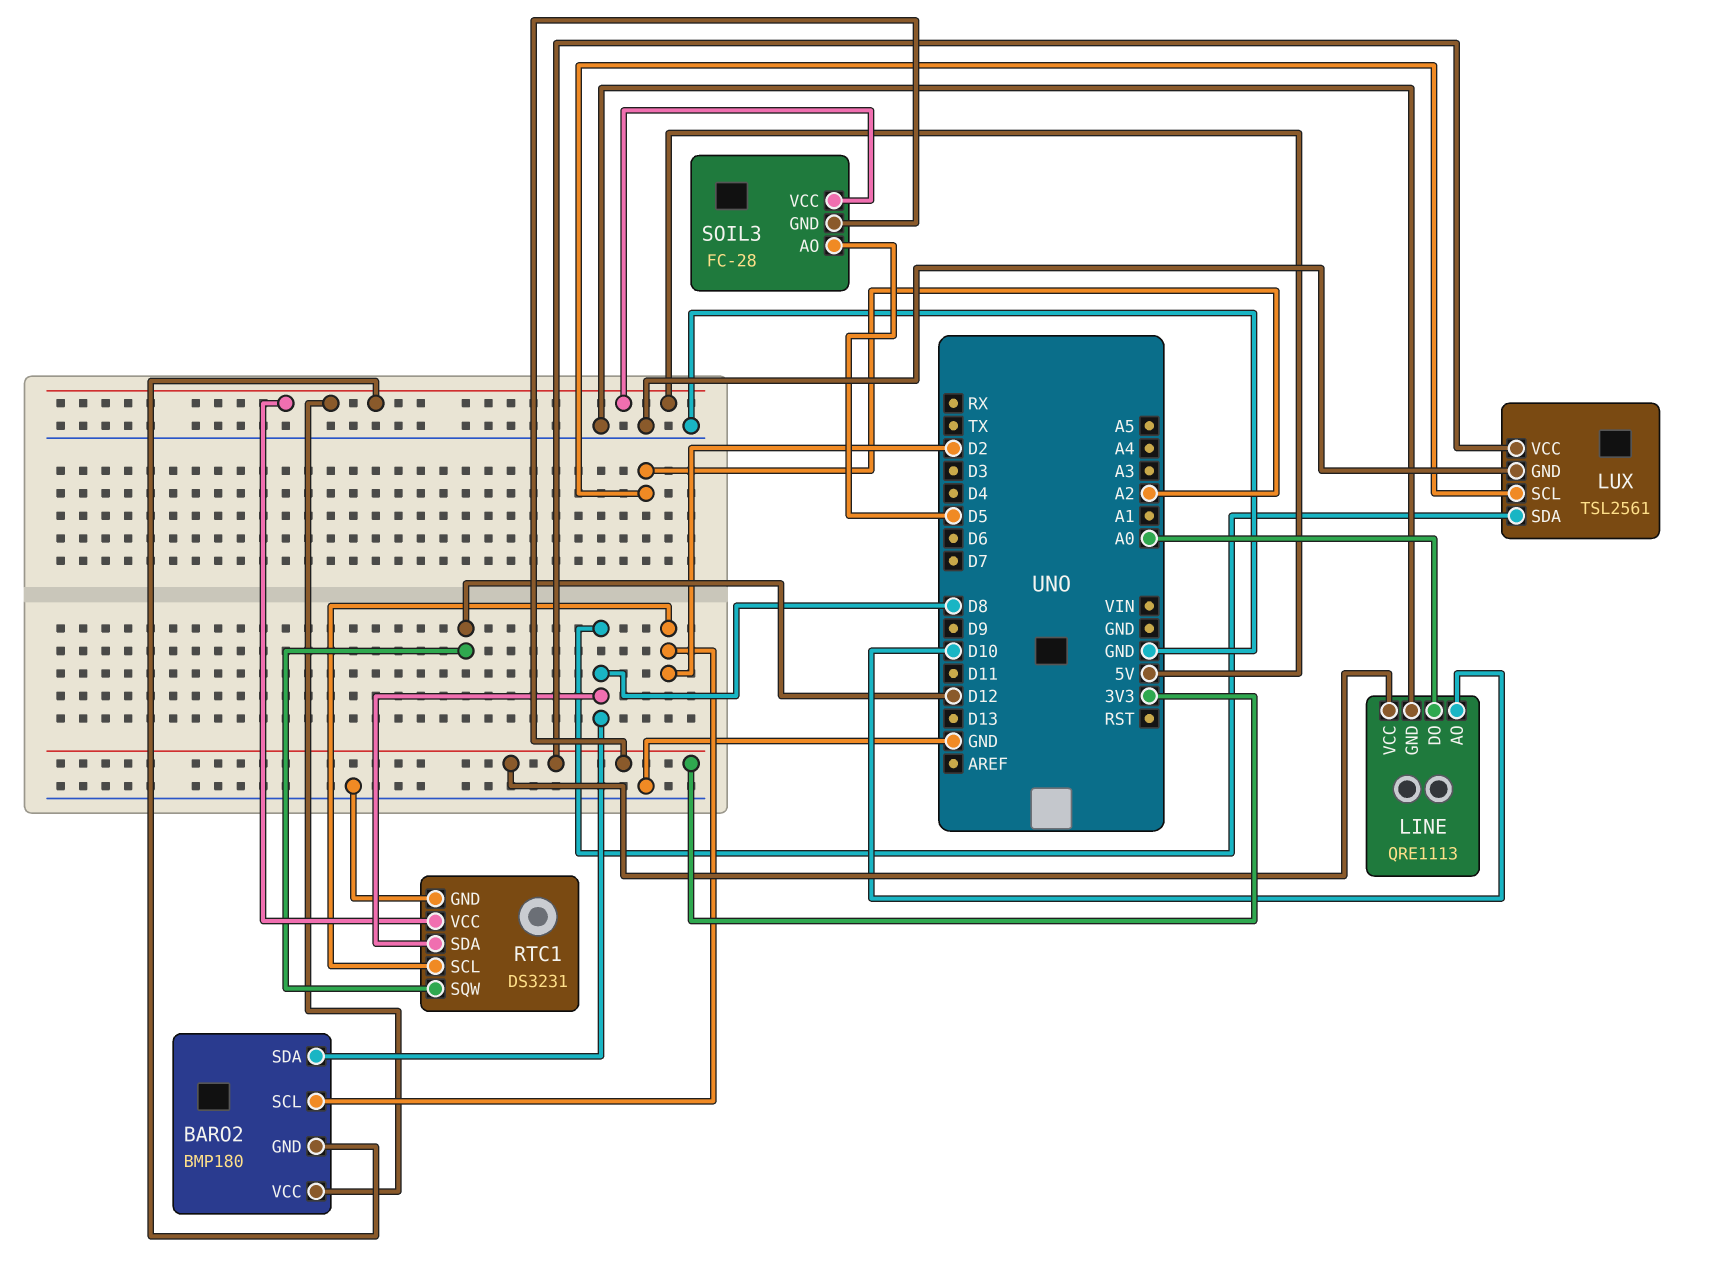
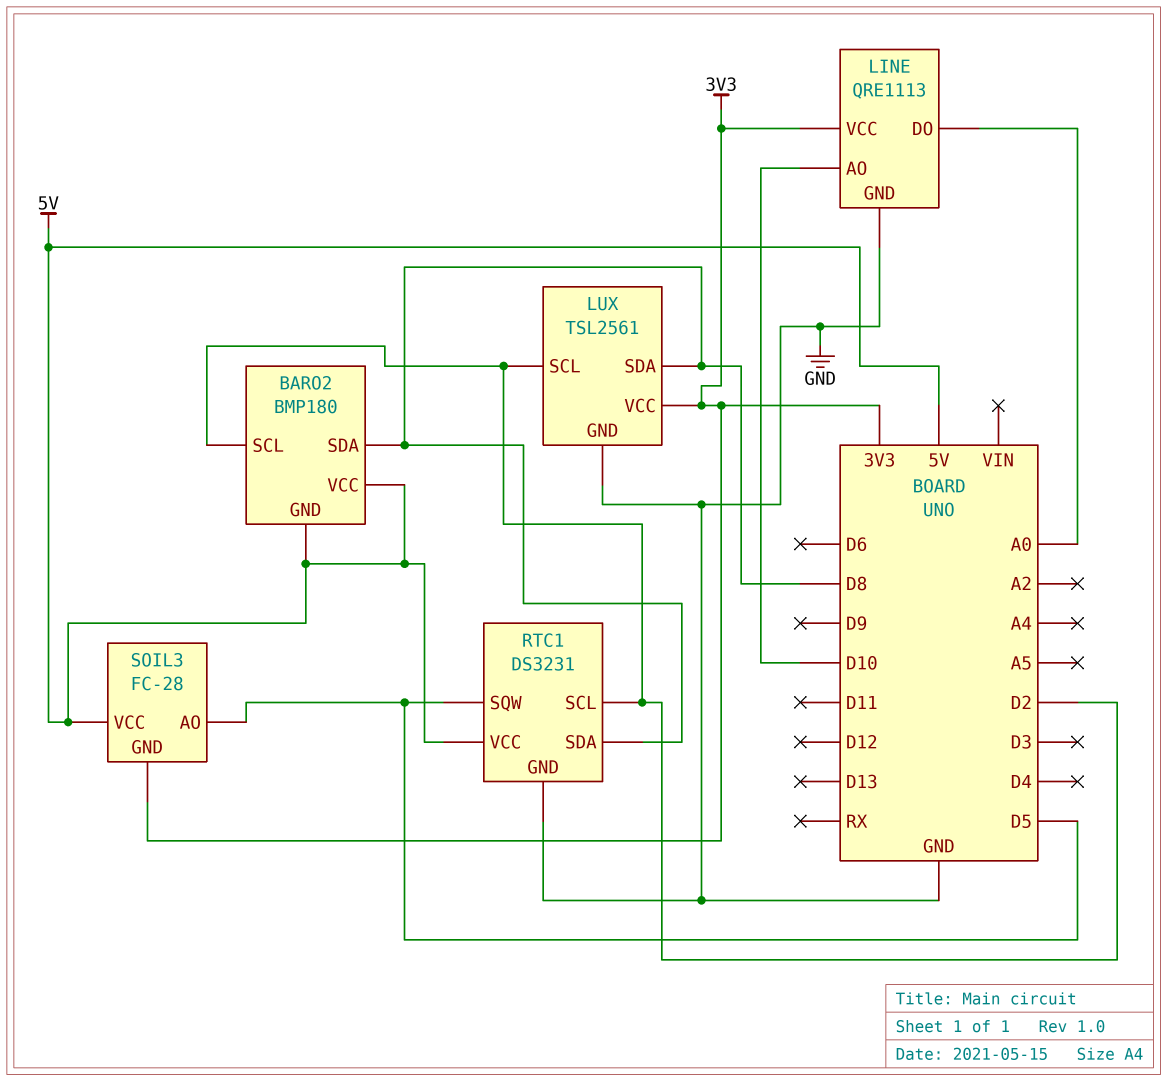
LUX pin SCL: A2 -> D2
RTC1 pin SQW: D12 -> D5

